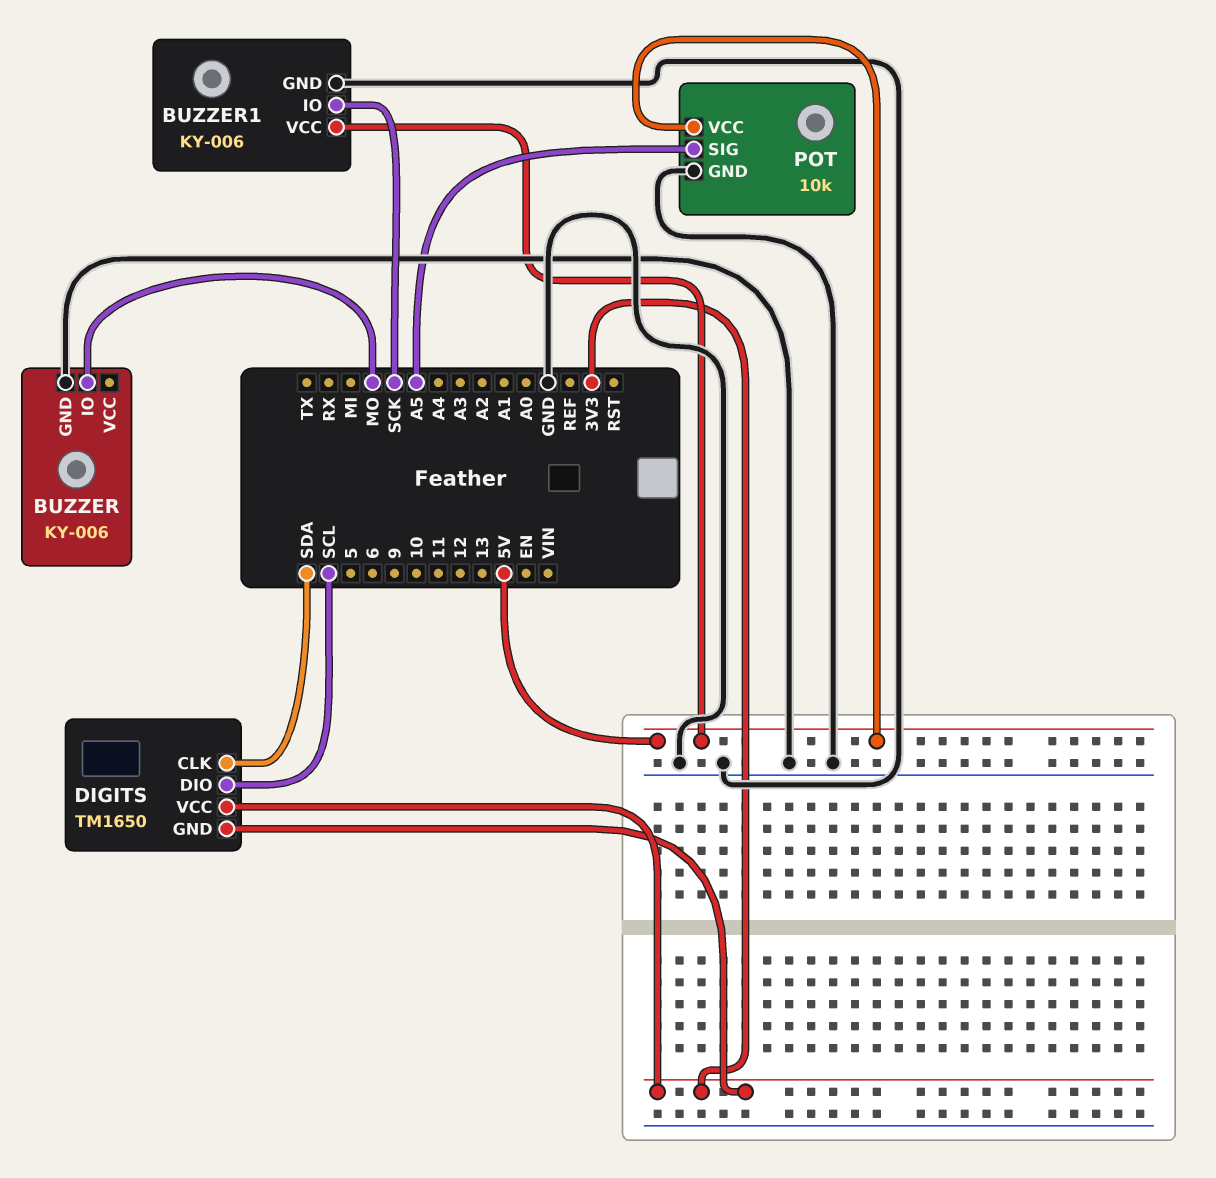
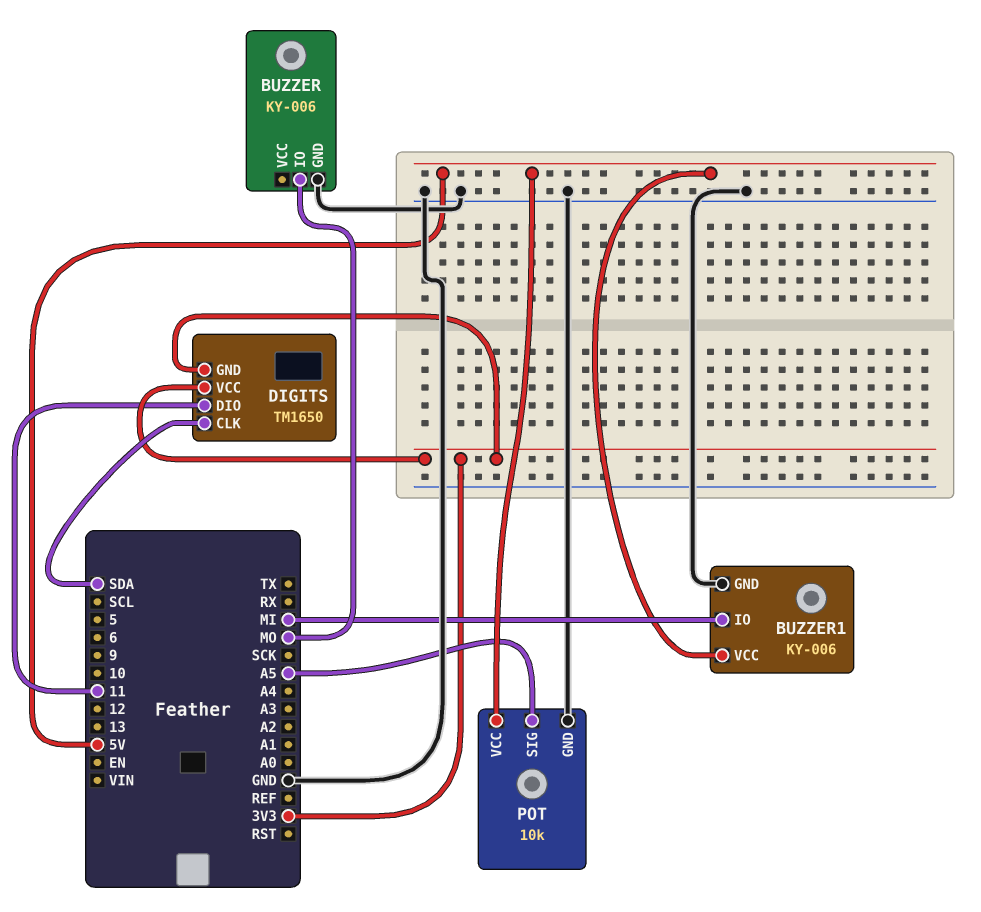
BUZZER1 pin IO: SCK -> MI
DIGITS pin DIO: SCL -> 11

